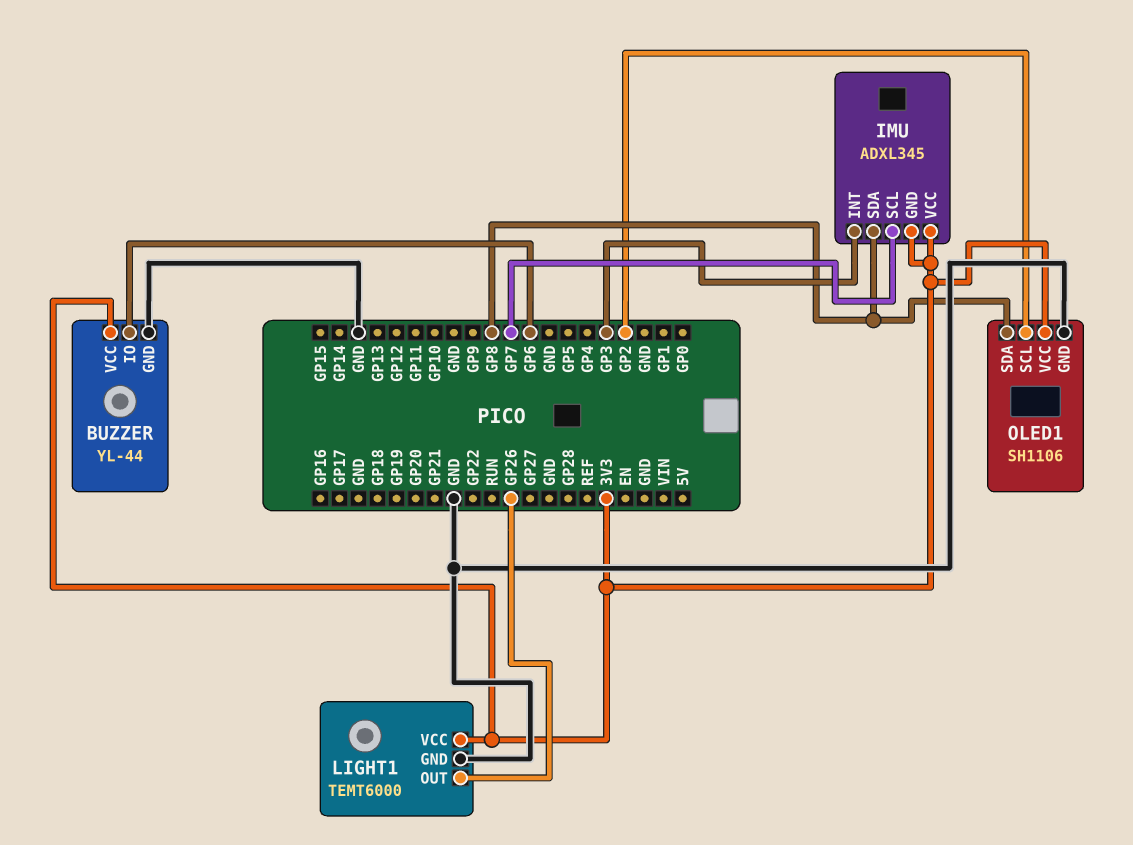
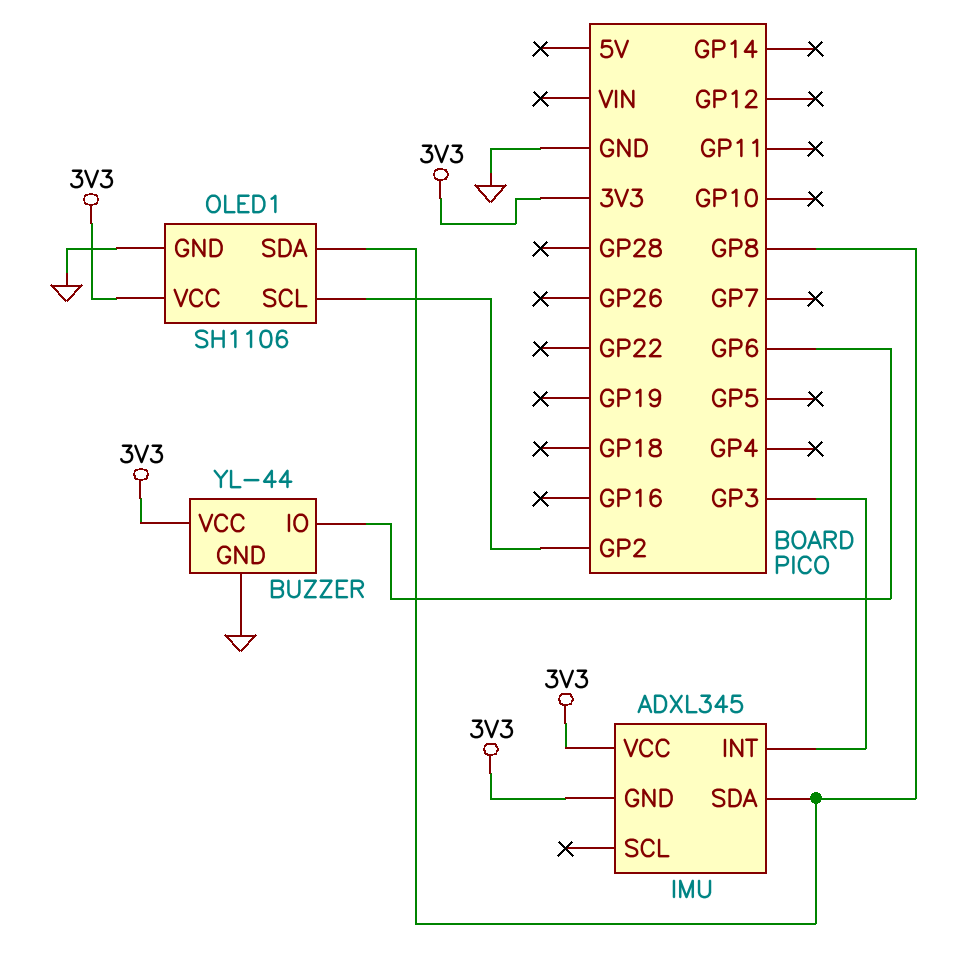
IMU pin SCL: GP7 -> none
LIGHT1: TEMT6000 -> none
LIGHT1 pin GND: GND -> none
LIGHT1 pin OUT: GP26 -> none
LIGHT1 pin VCC: 3V3 -> none

